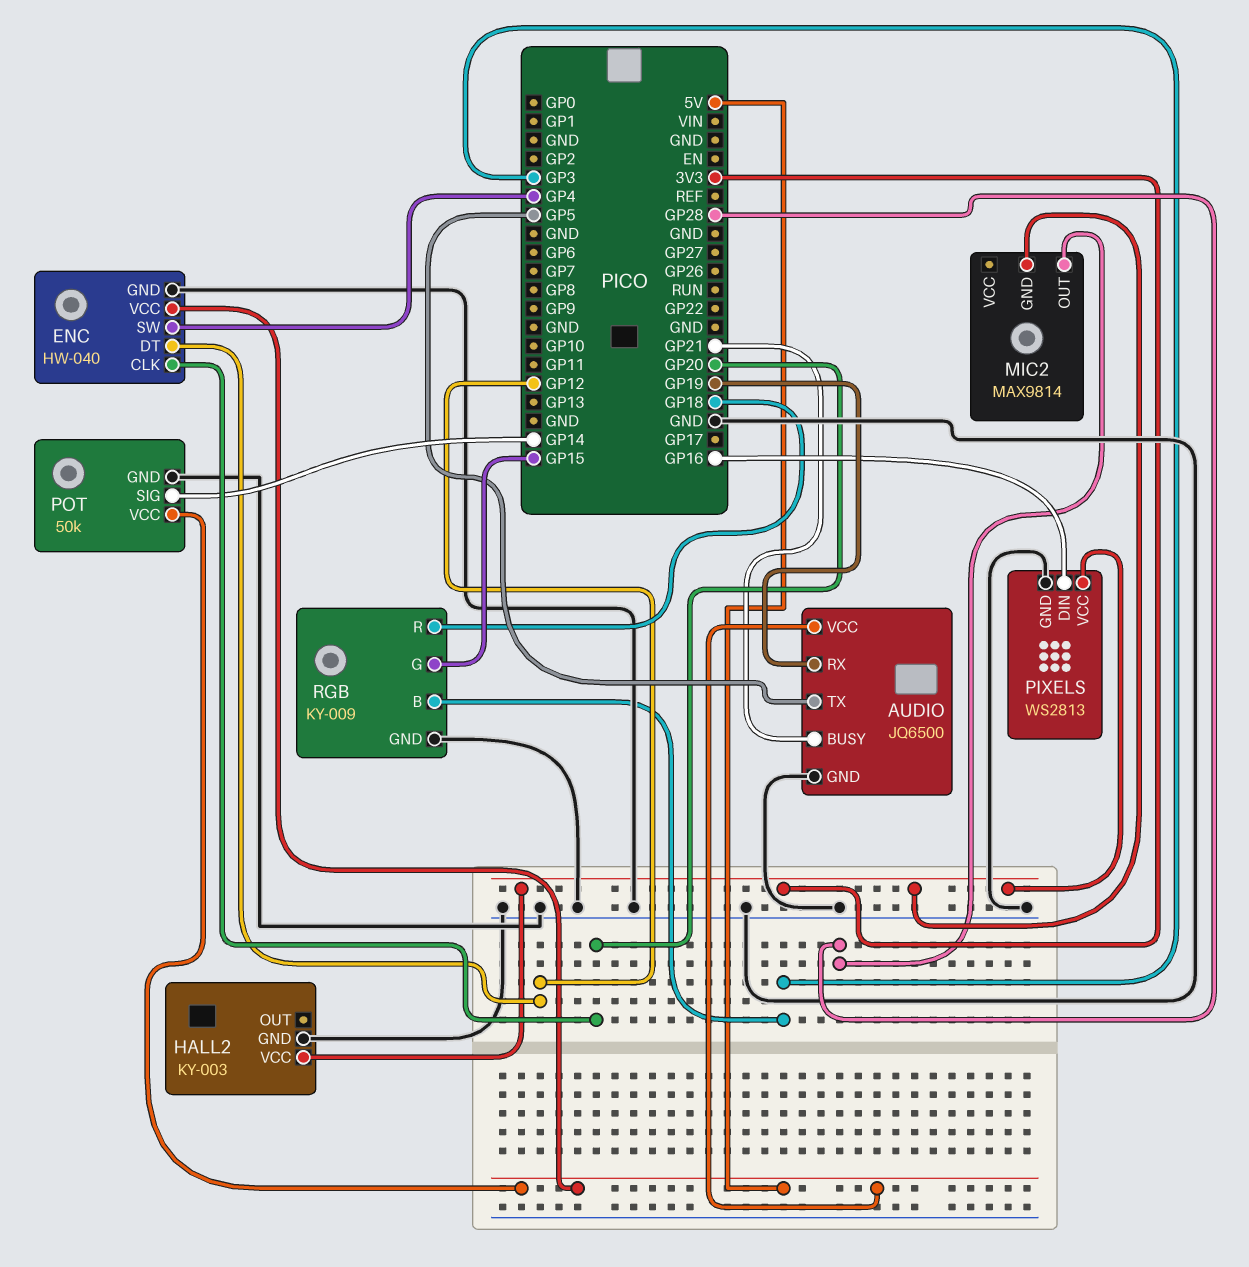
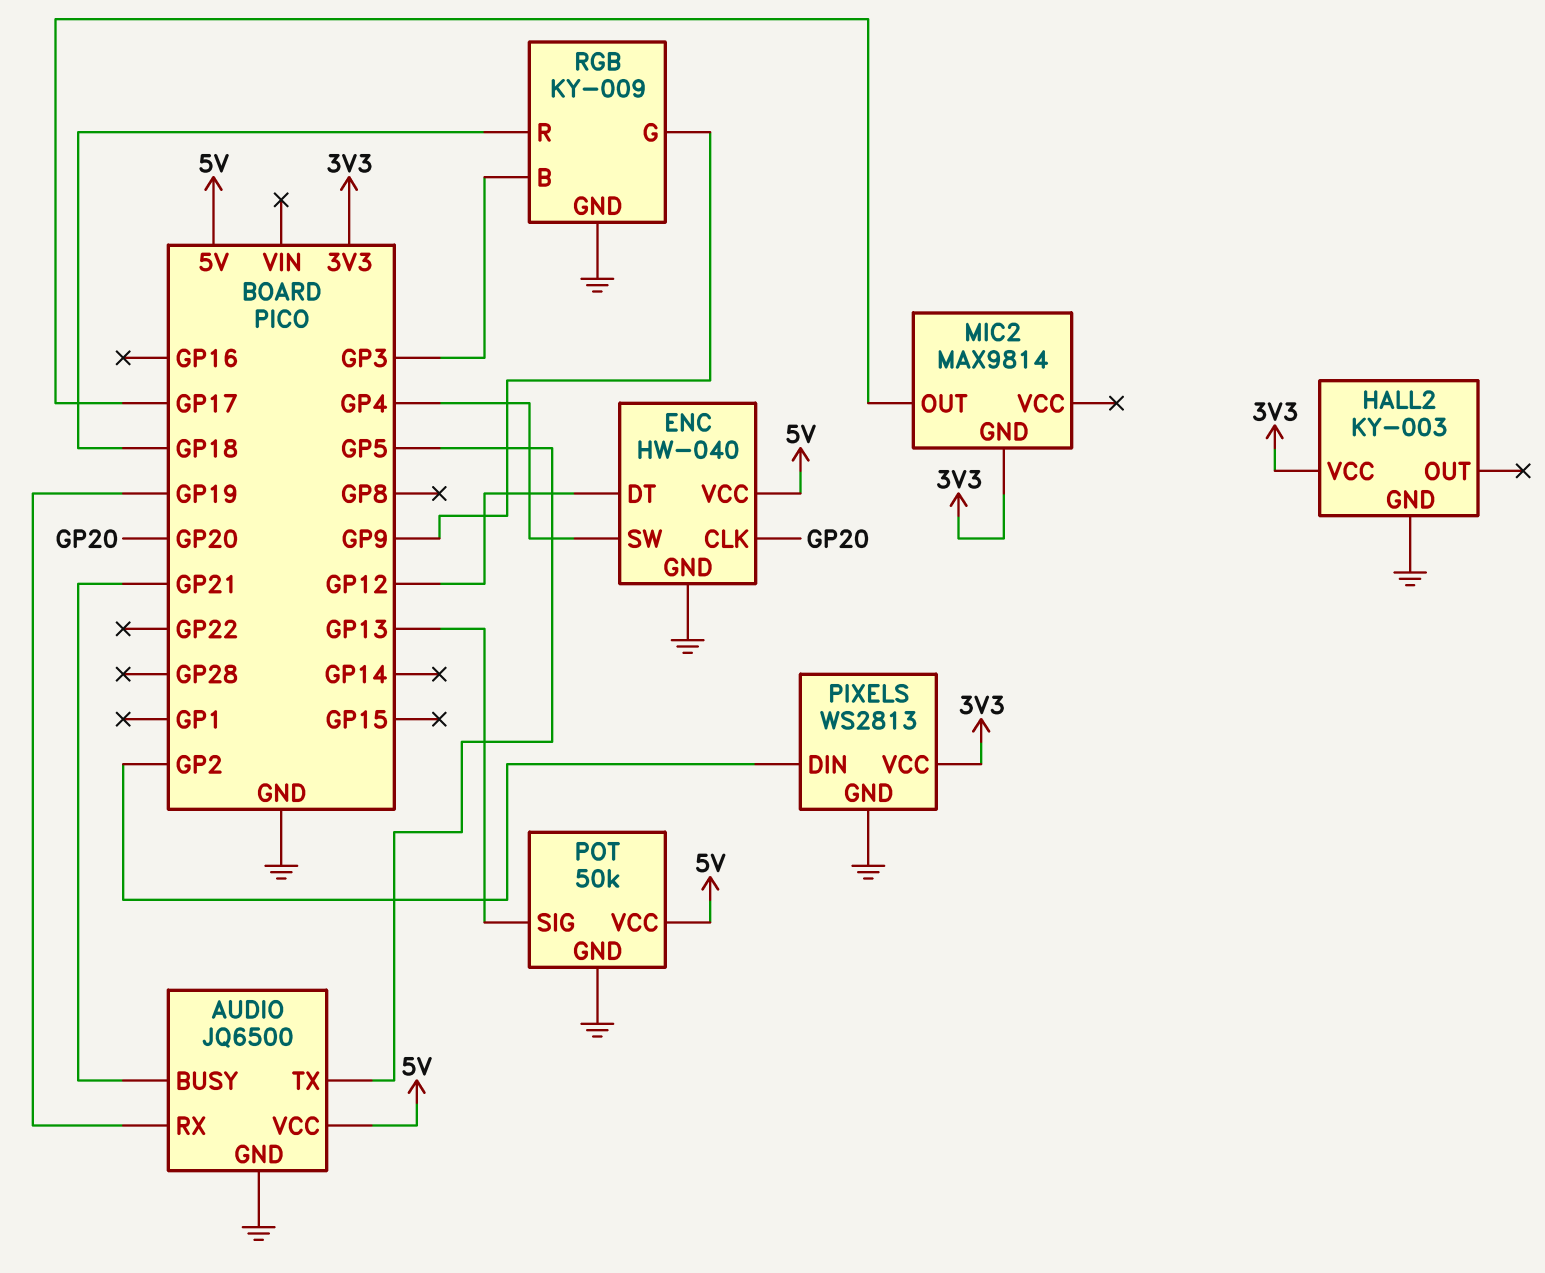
MIC2 pin OUT: GP28 -> GP17
PIXELS pin DIN: GP16 -> GP2
POT pin SIG: GP14 -> GP13
RGB pin G: GP15 -> GP9

